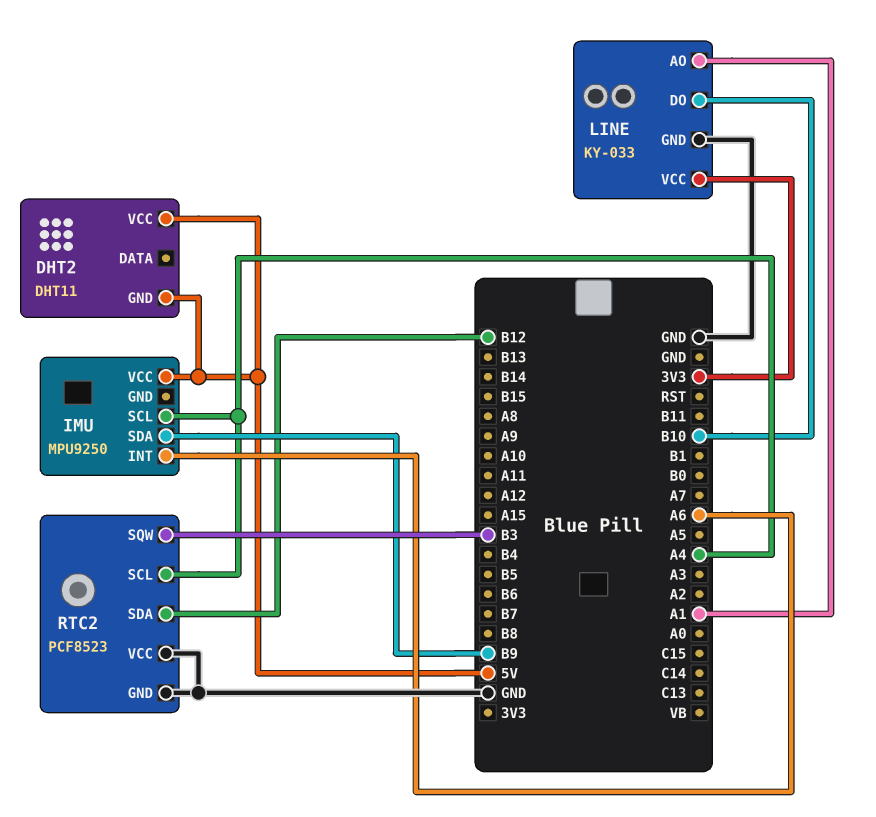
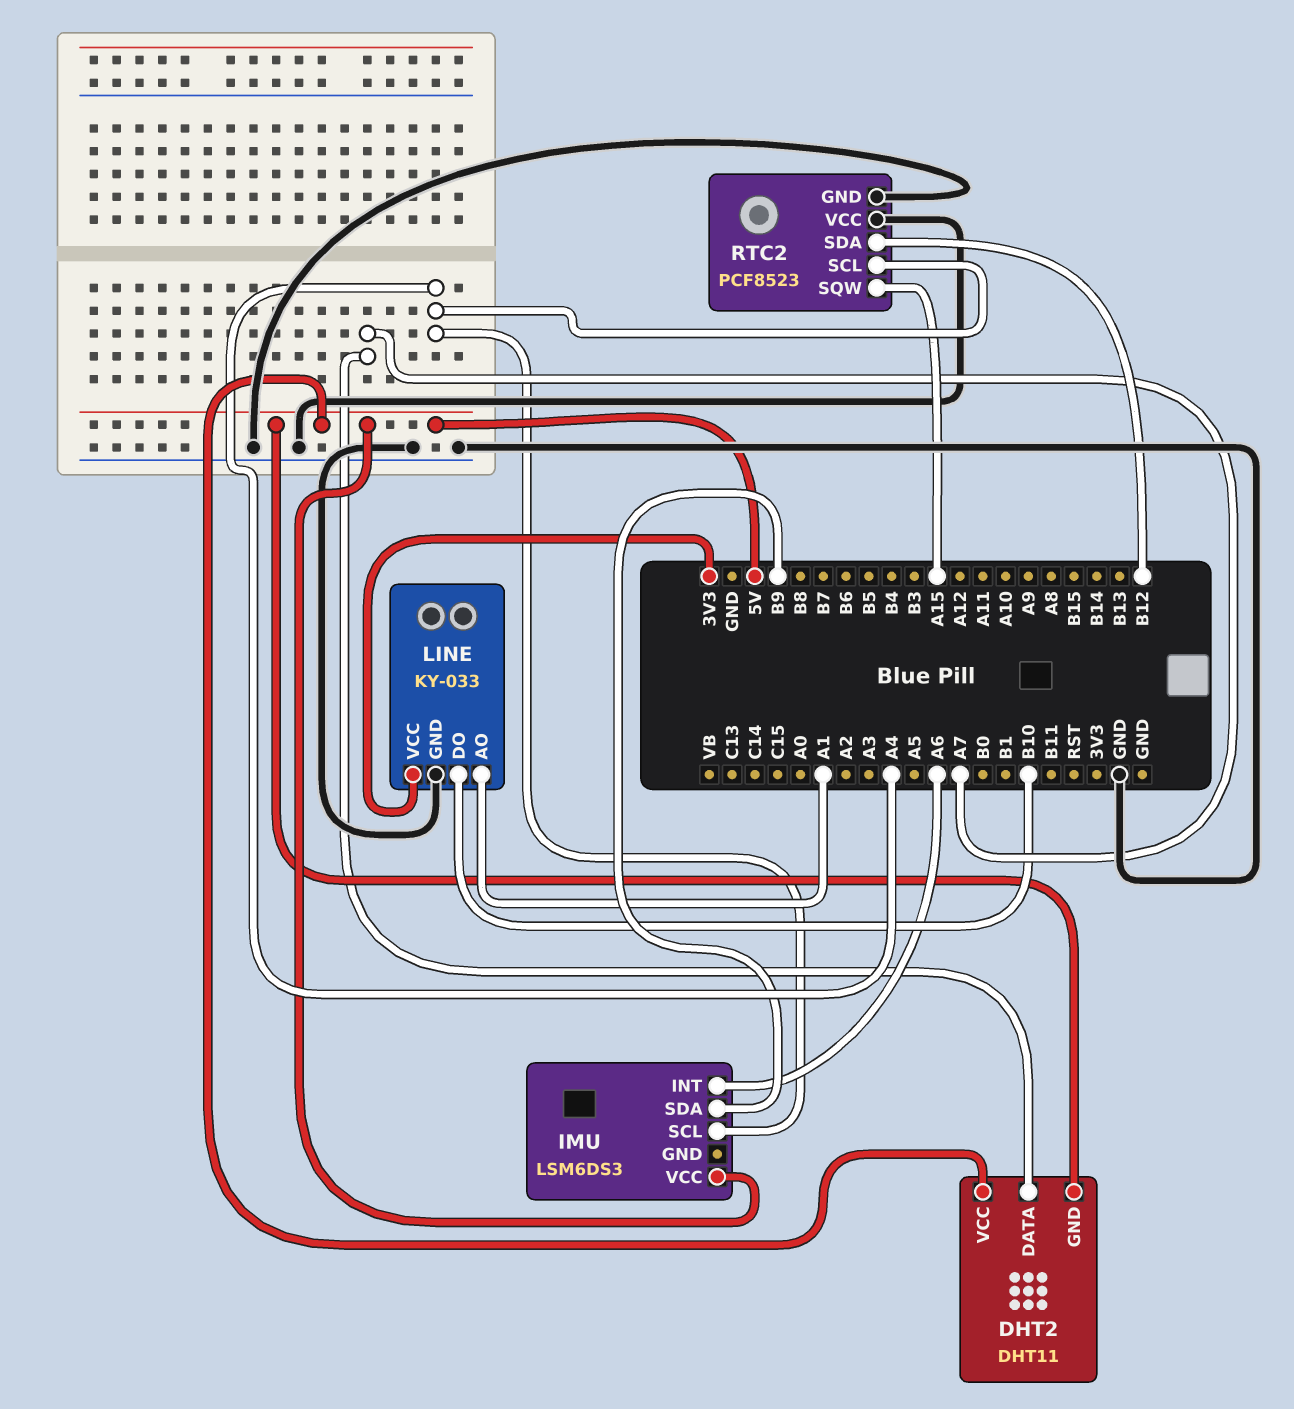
DHT2 pin DATA: none -> A7
IMU: MPU9250 -> LSM6DS3
RTC2 pin SQW: B3 -> A15

